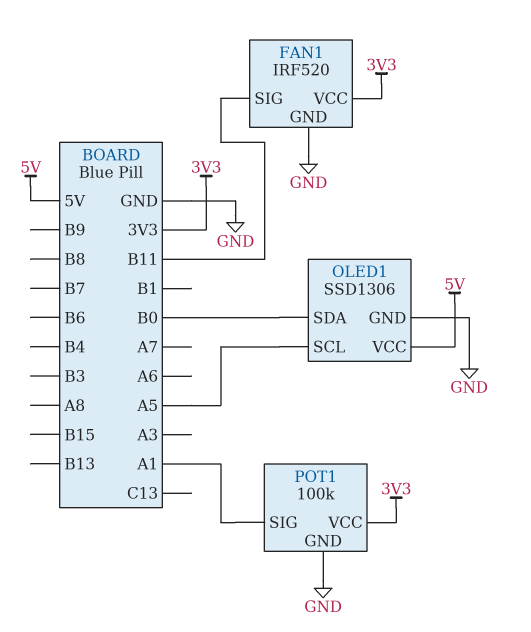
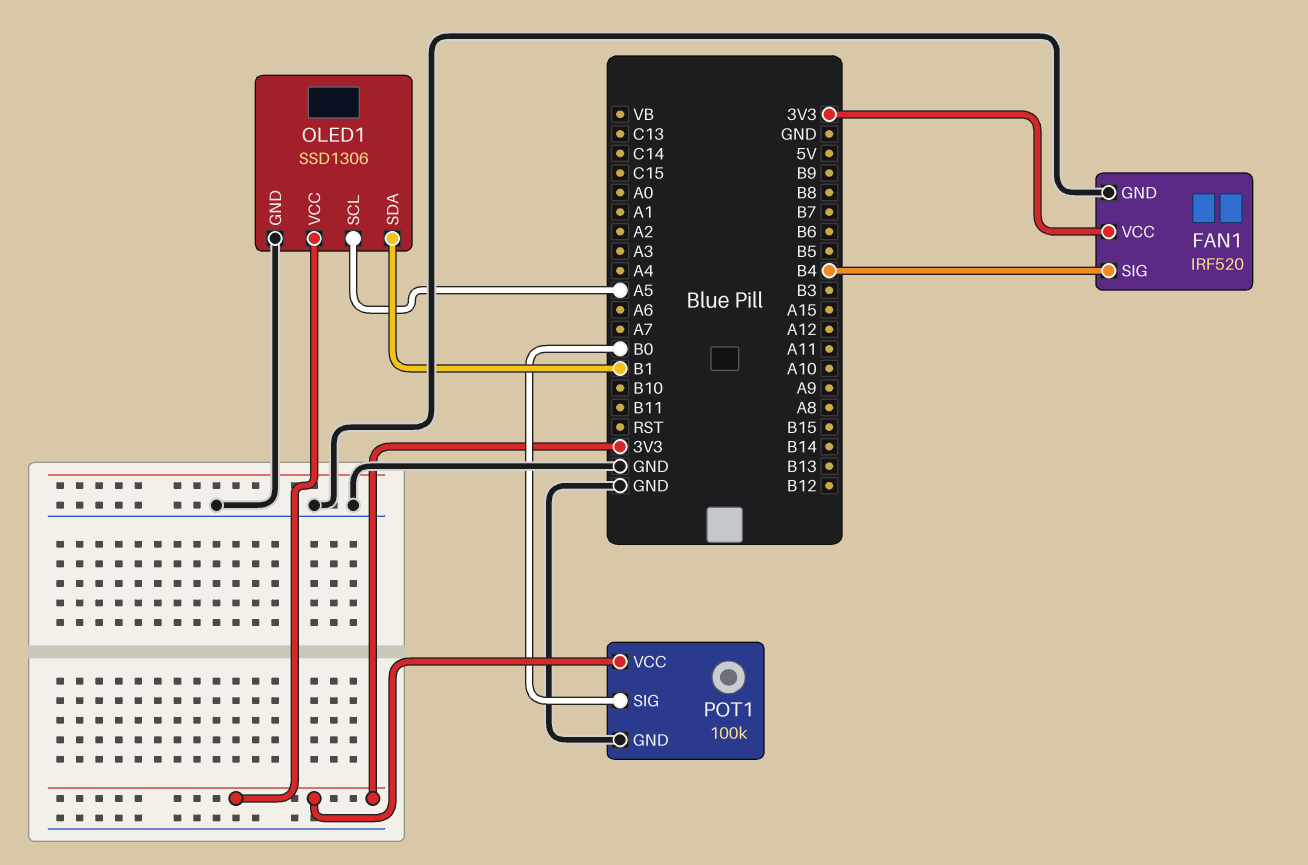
FAN1 pin SIG: B11 -> B4
OLED1 pin SDA: B0 -> B1
OLED1 pin VCC: 5V -> 3V3
POT1 pin SIG: A1 -> B0

